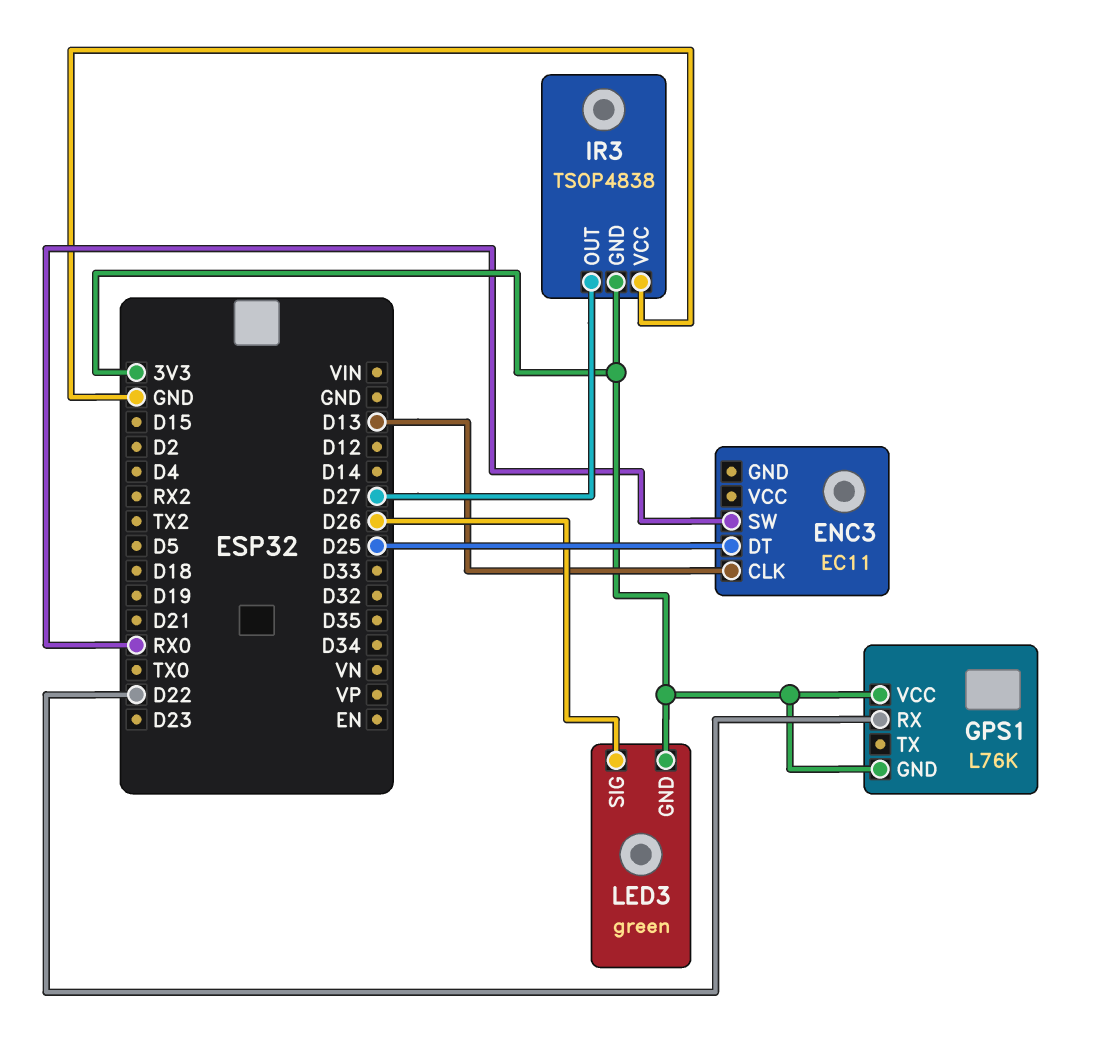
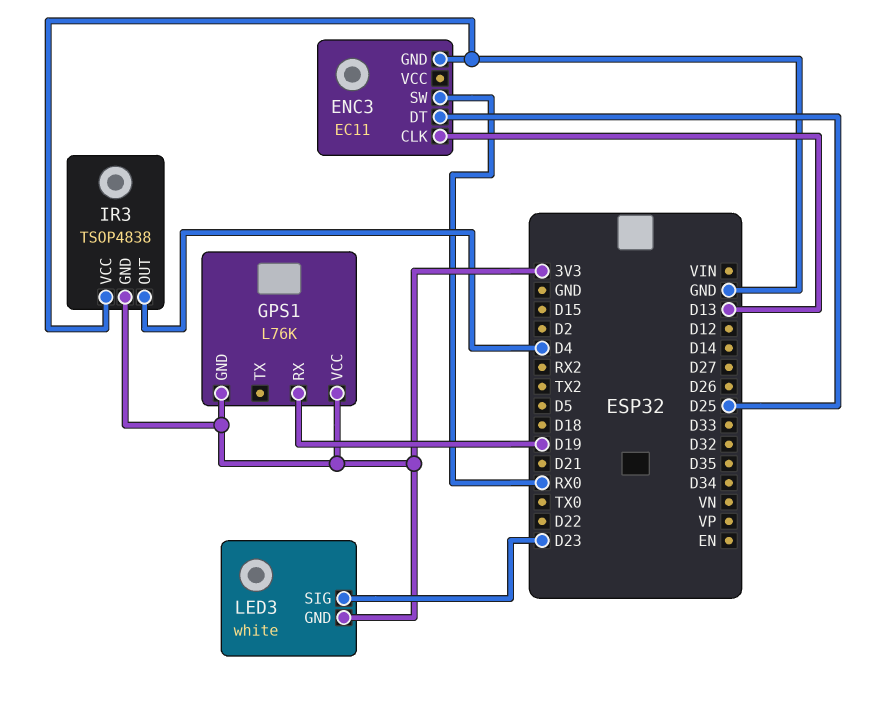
ENC3 pin GND: none -> GND
GPS1 pin RX: D22 -> D19
IR3 pin OUT: D27 -> D4
LED3: green -> white
LED3 pin SIG: D26 -> D23

